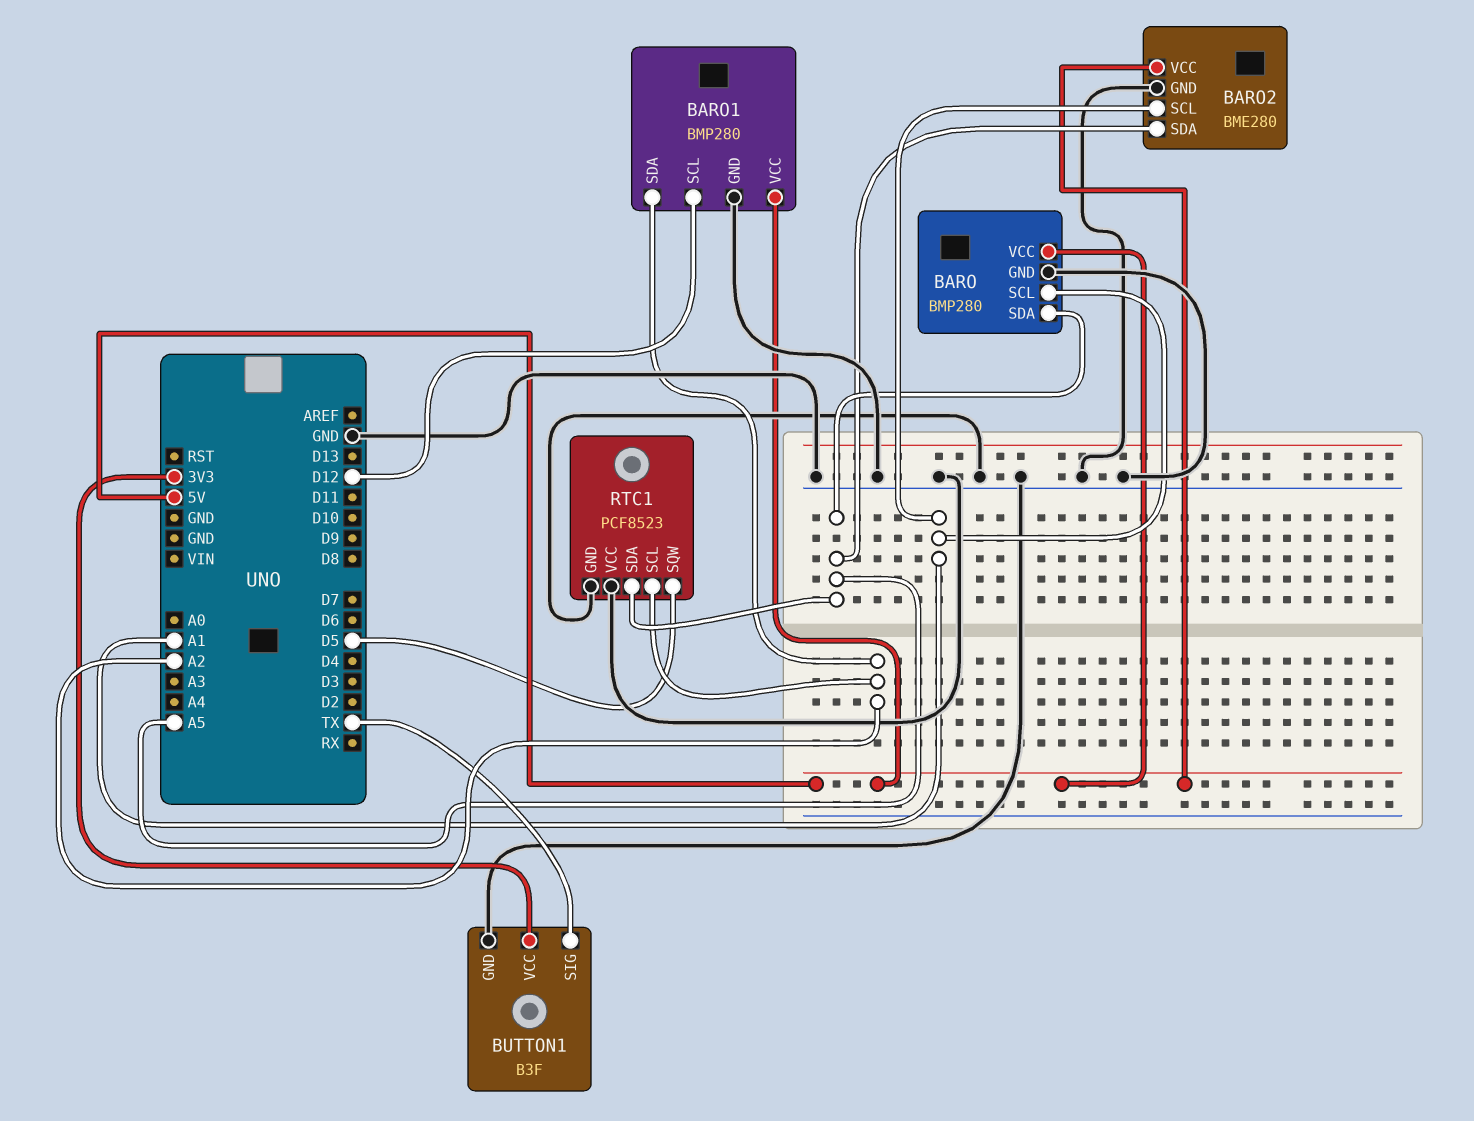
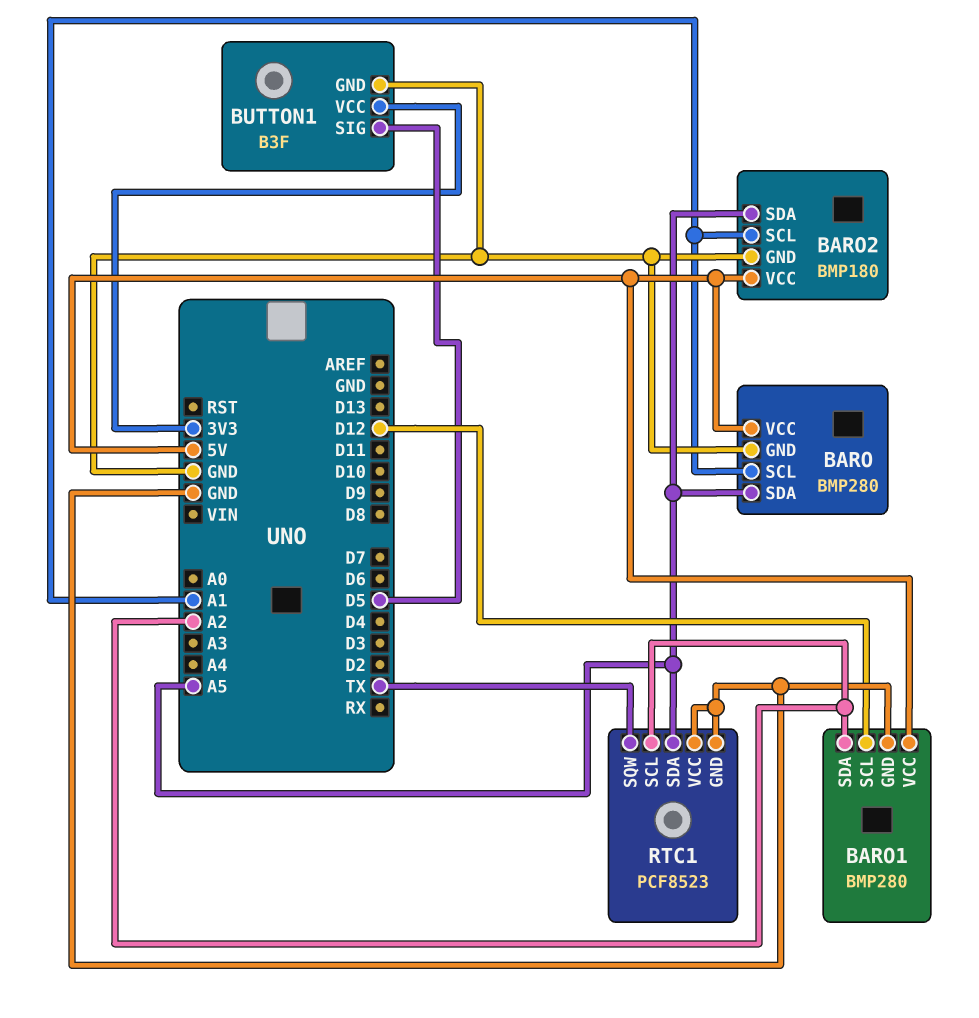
BARO2: BME280 -> BMP180
BUTTON1 pin SIG: TX -> D5
RTC1 pin SQW: D5 -> TX

